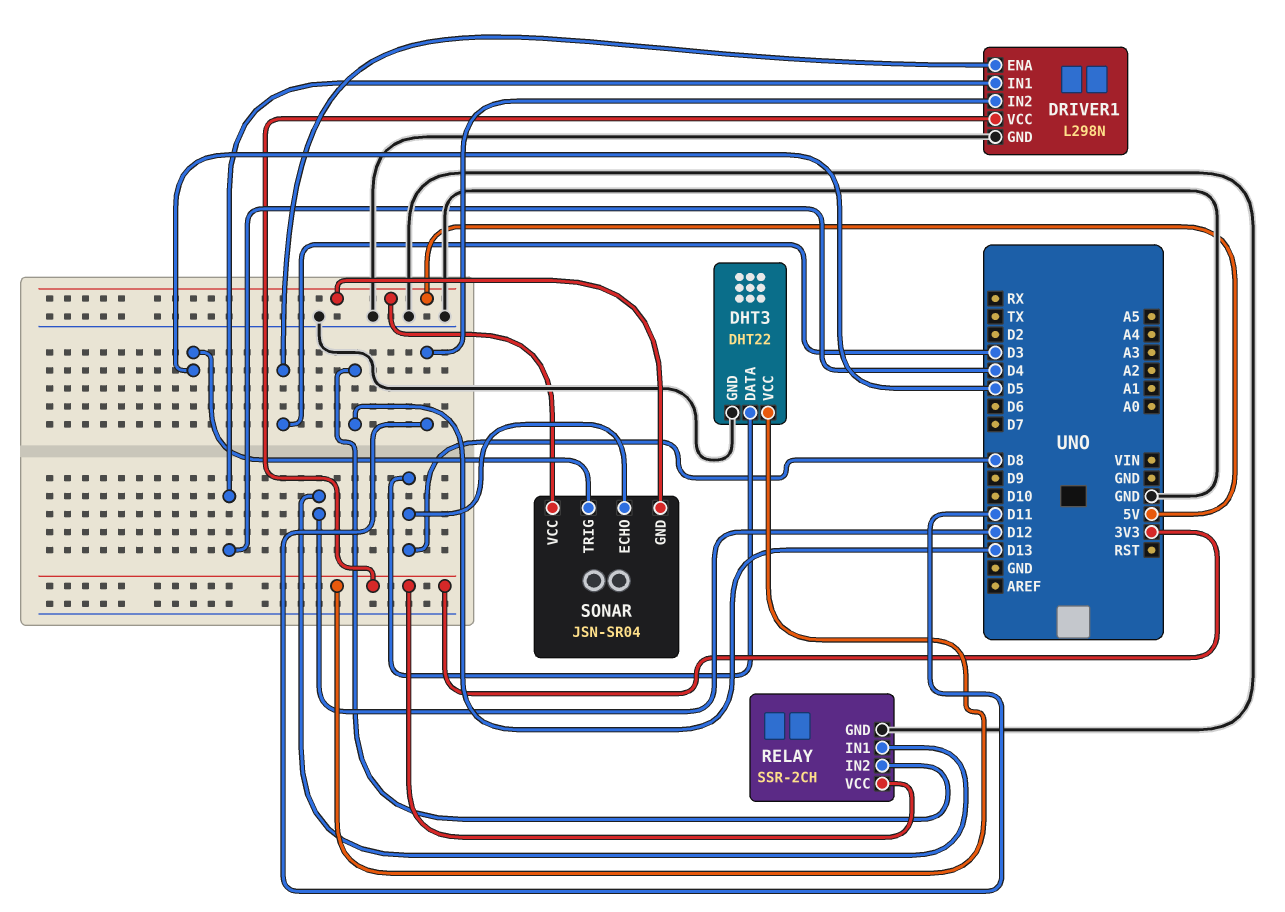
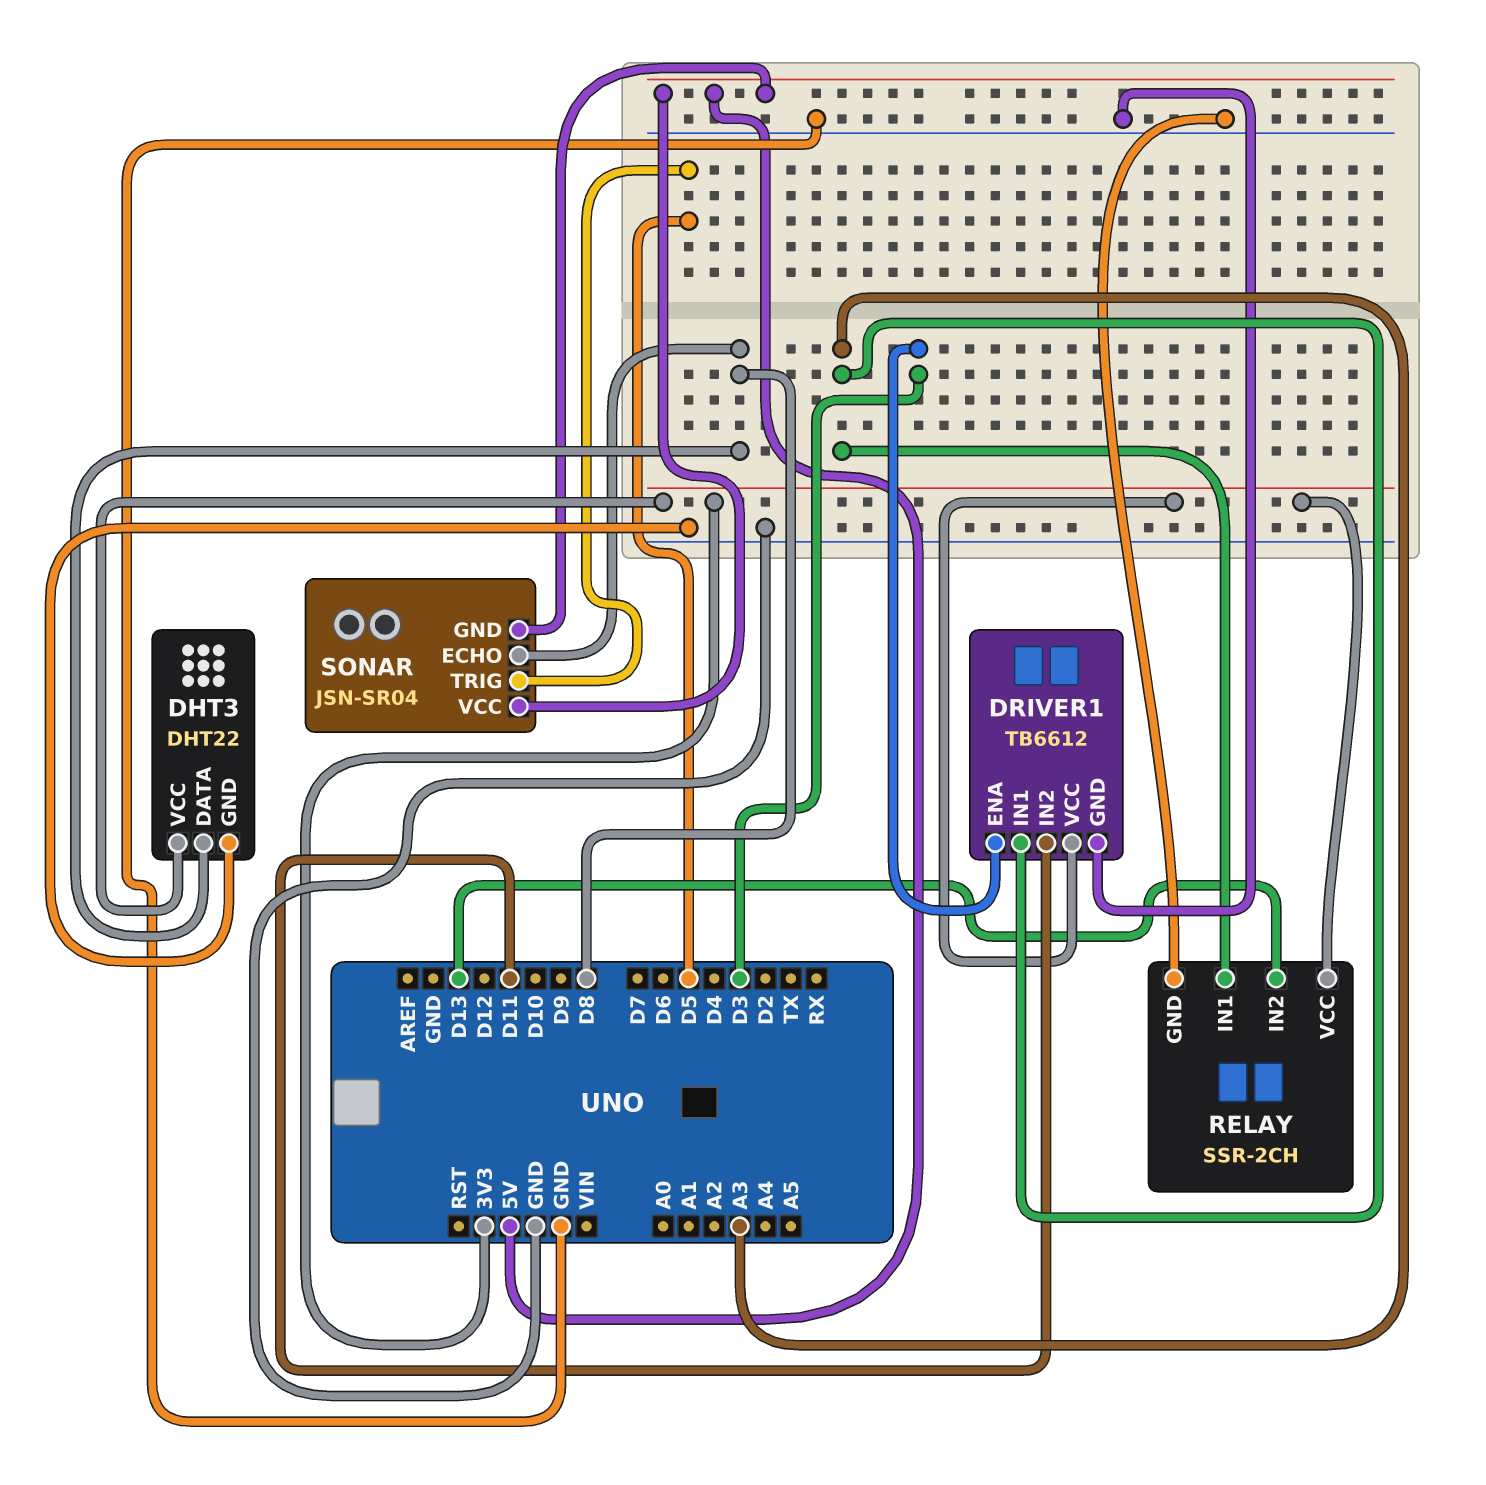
DRIVER1: L298N -> TB6612
DRIVER1 pin IN1: D4 -> A3
RELAY pin IN1: D12 -> A3

